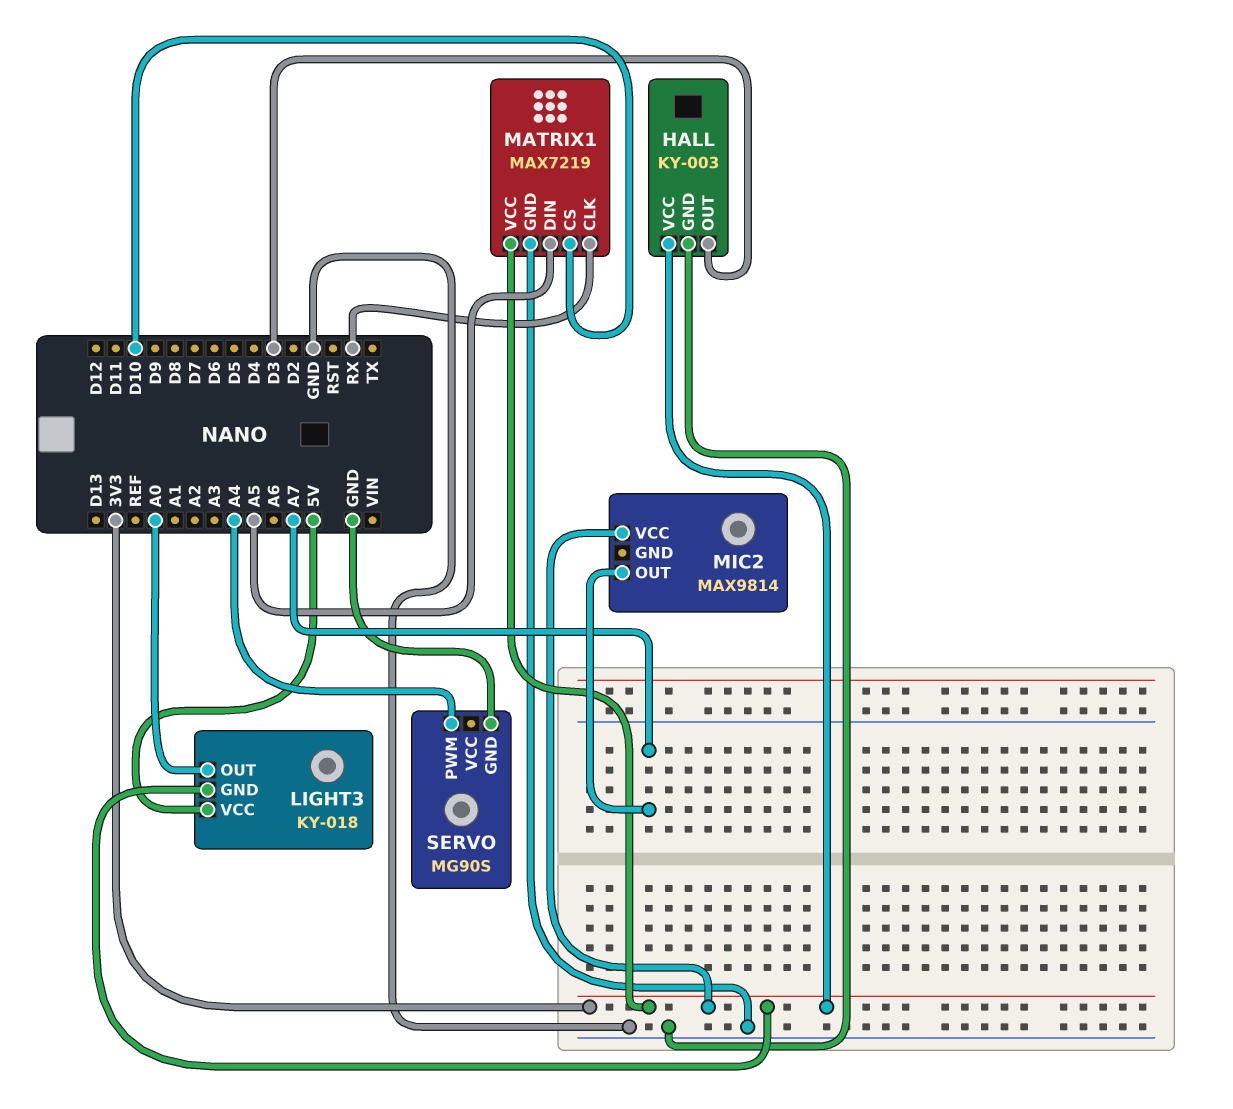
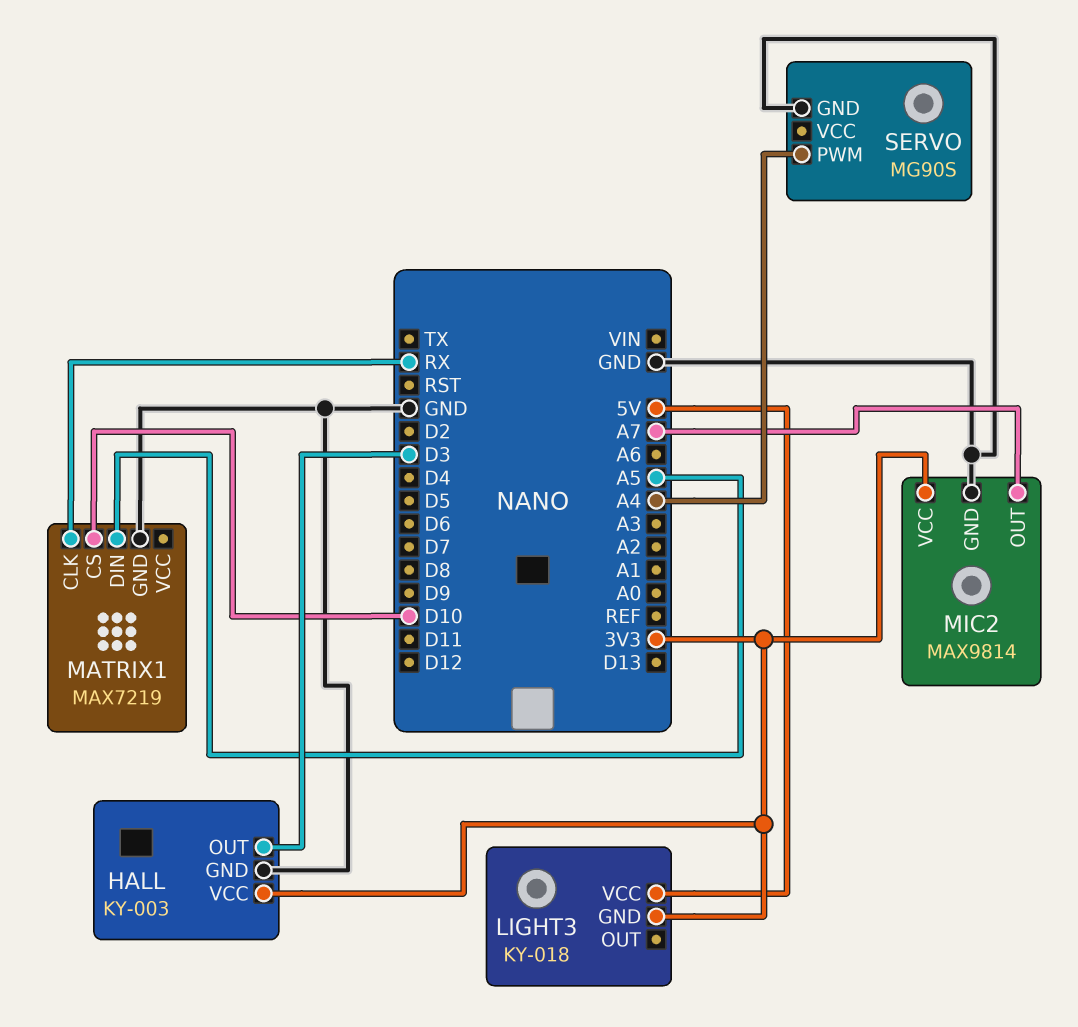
LIGHT3 pin OUT: A0 -> none
MATRIX1 pin VCC: 3V3 -> none
MIC2 pin GND: none -> GND

